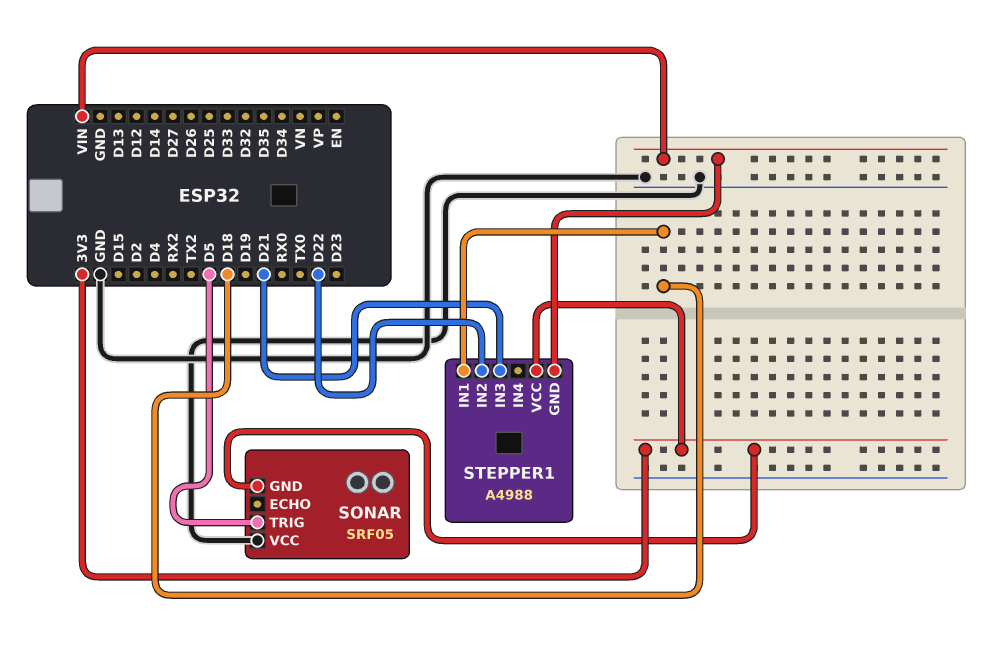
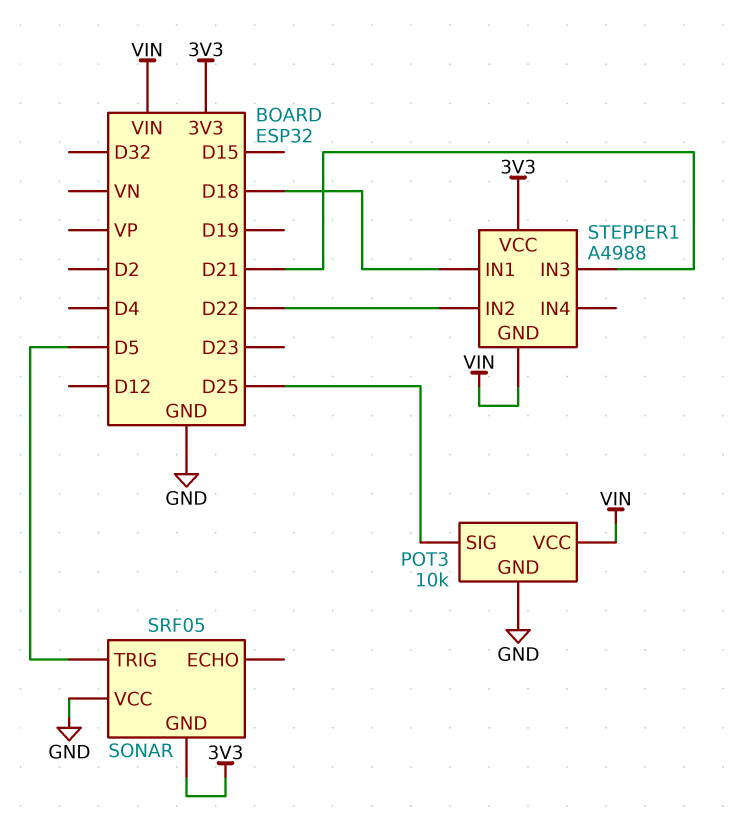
POT3: none -> 10k
POT3 pin GND: none -> GND
POT3 pin SIG: none -> D25
POT3 pin VCC: none -> VIN

